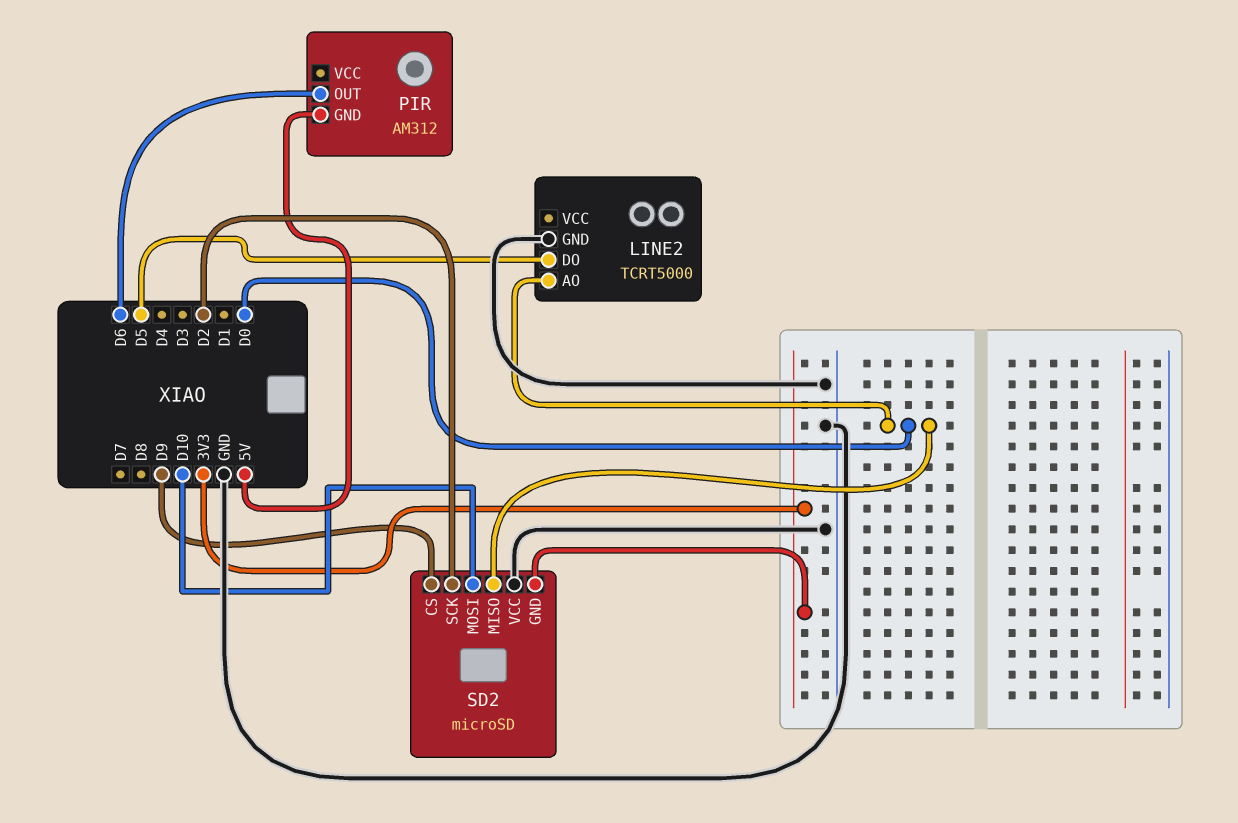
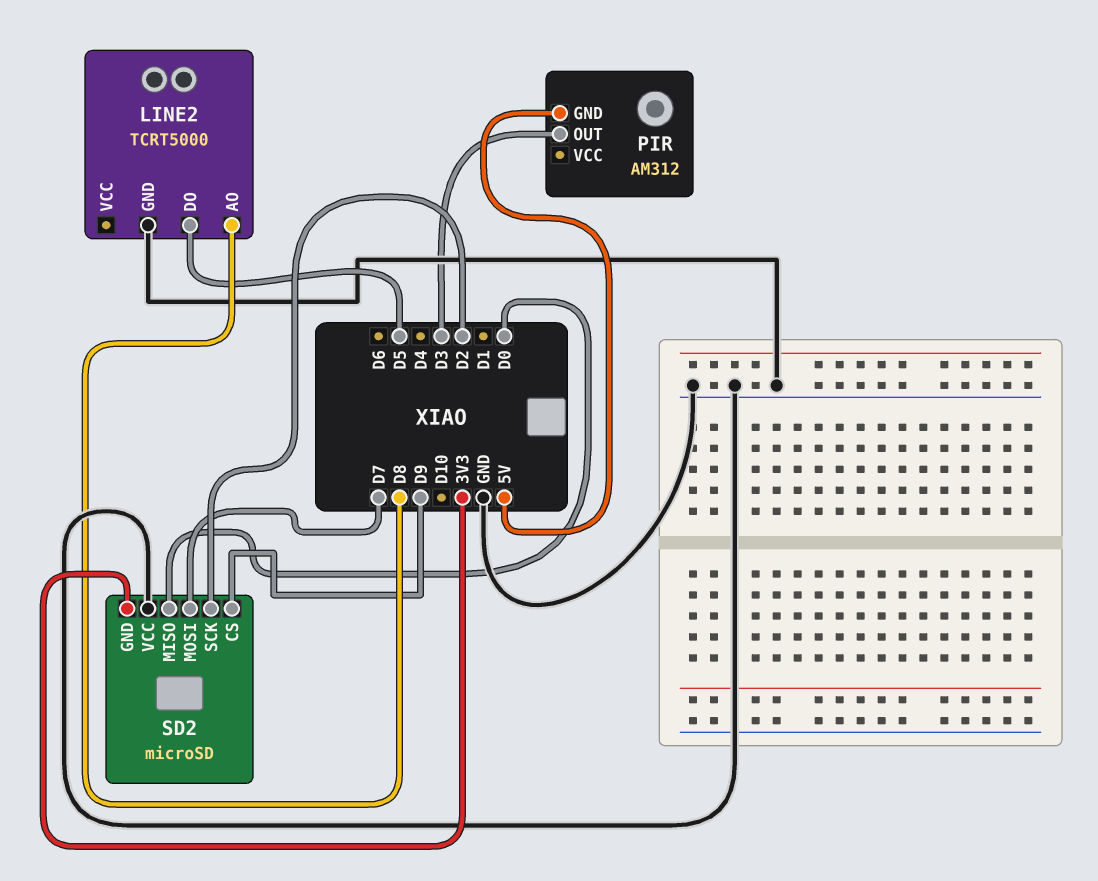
LINE2 pin AO: D0 -> D8
PIR pin OUT: D6 -> D3
SD2 pin MOSI: D10 -> D7

